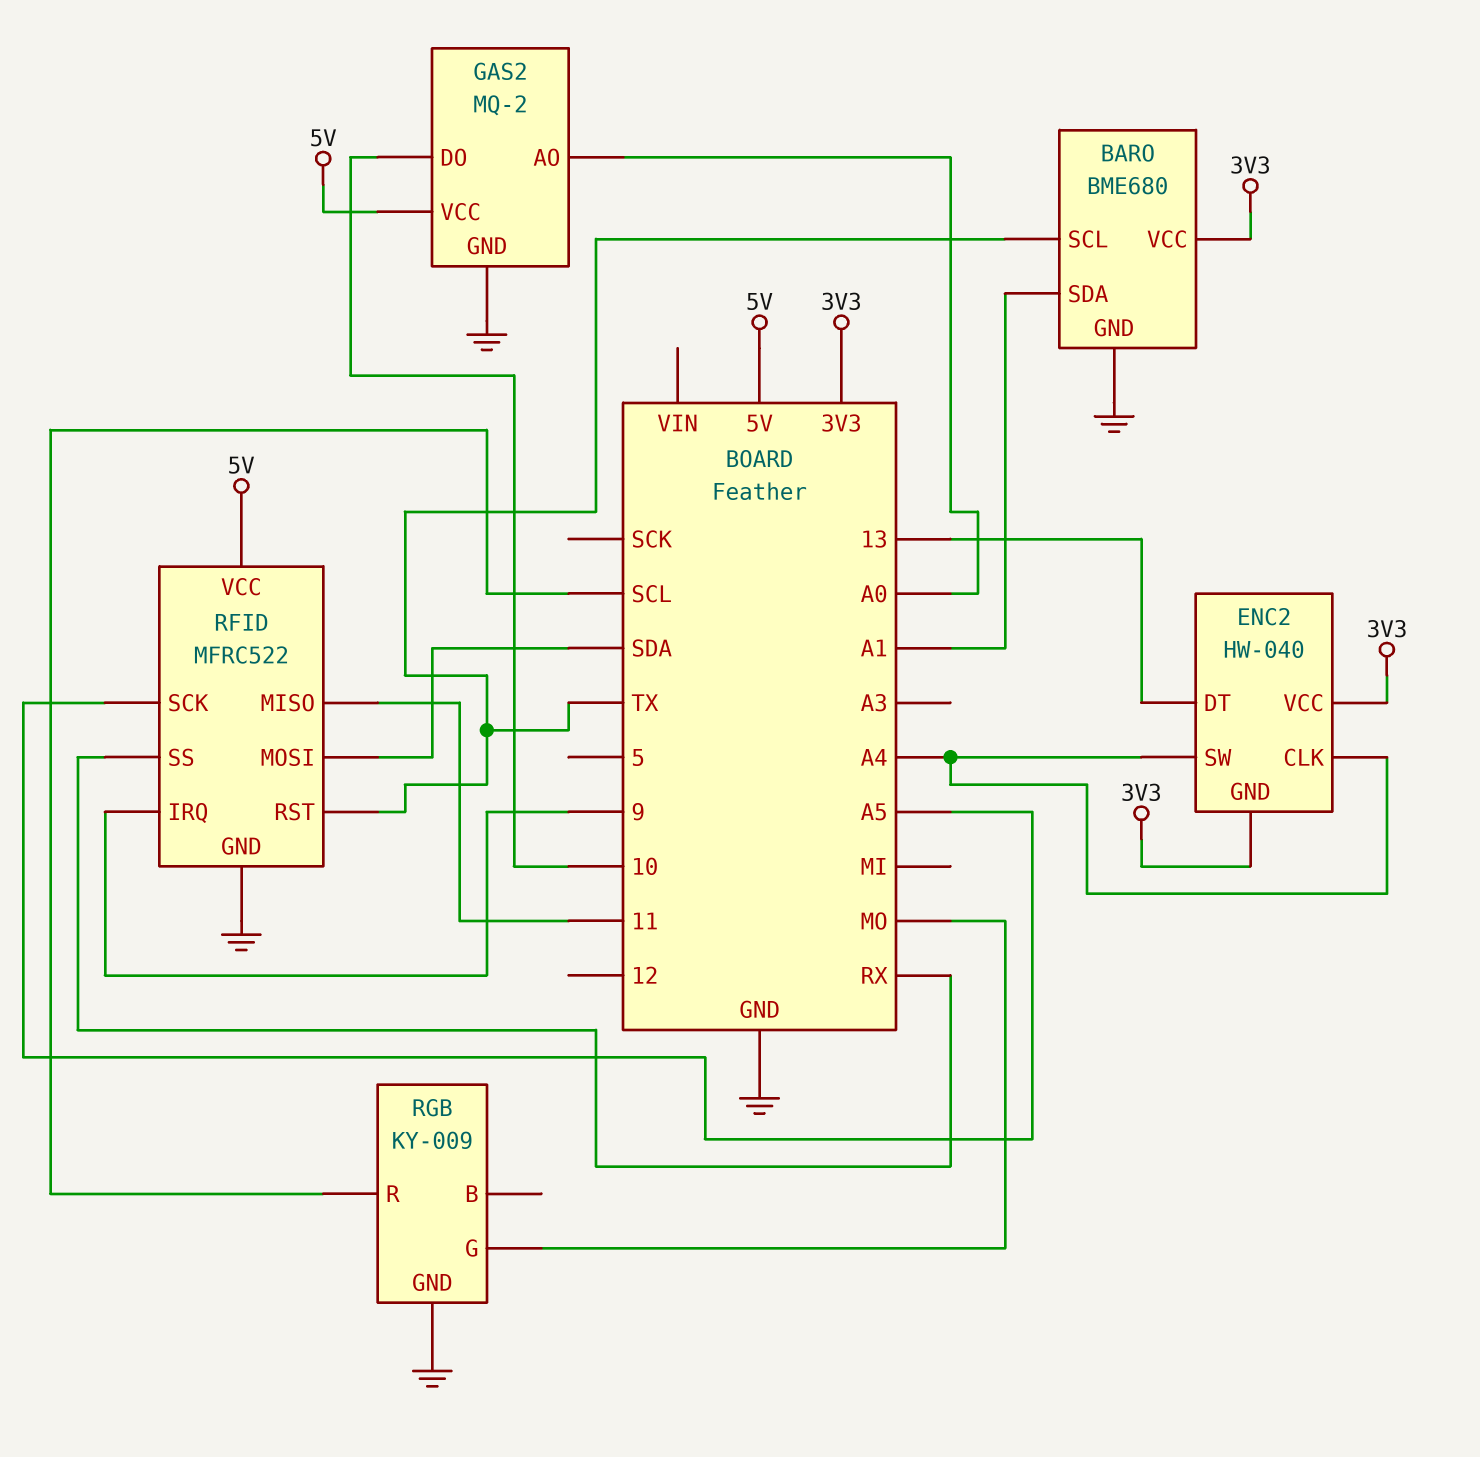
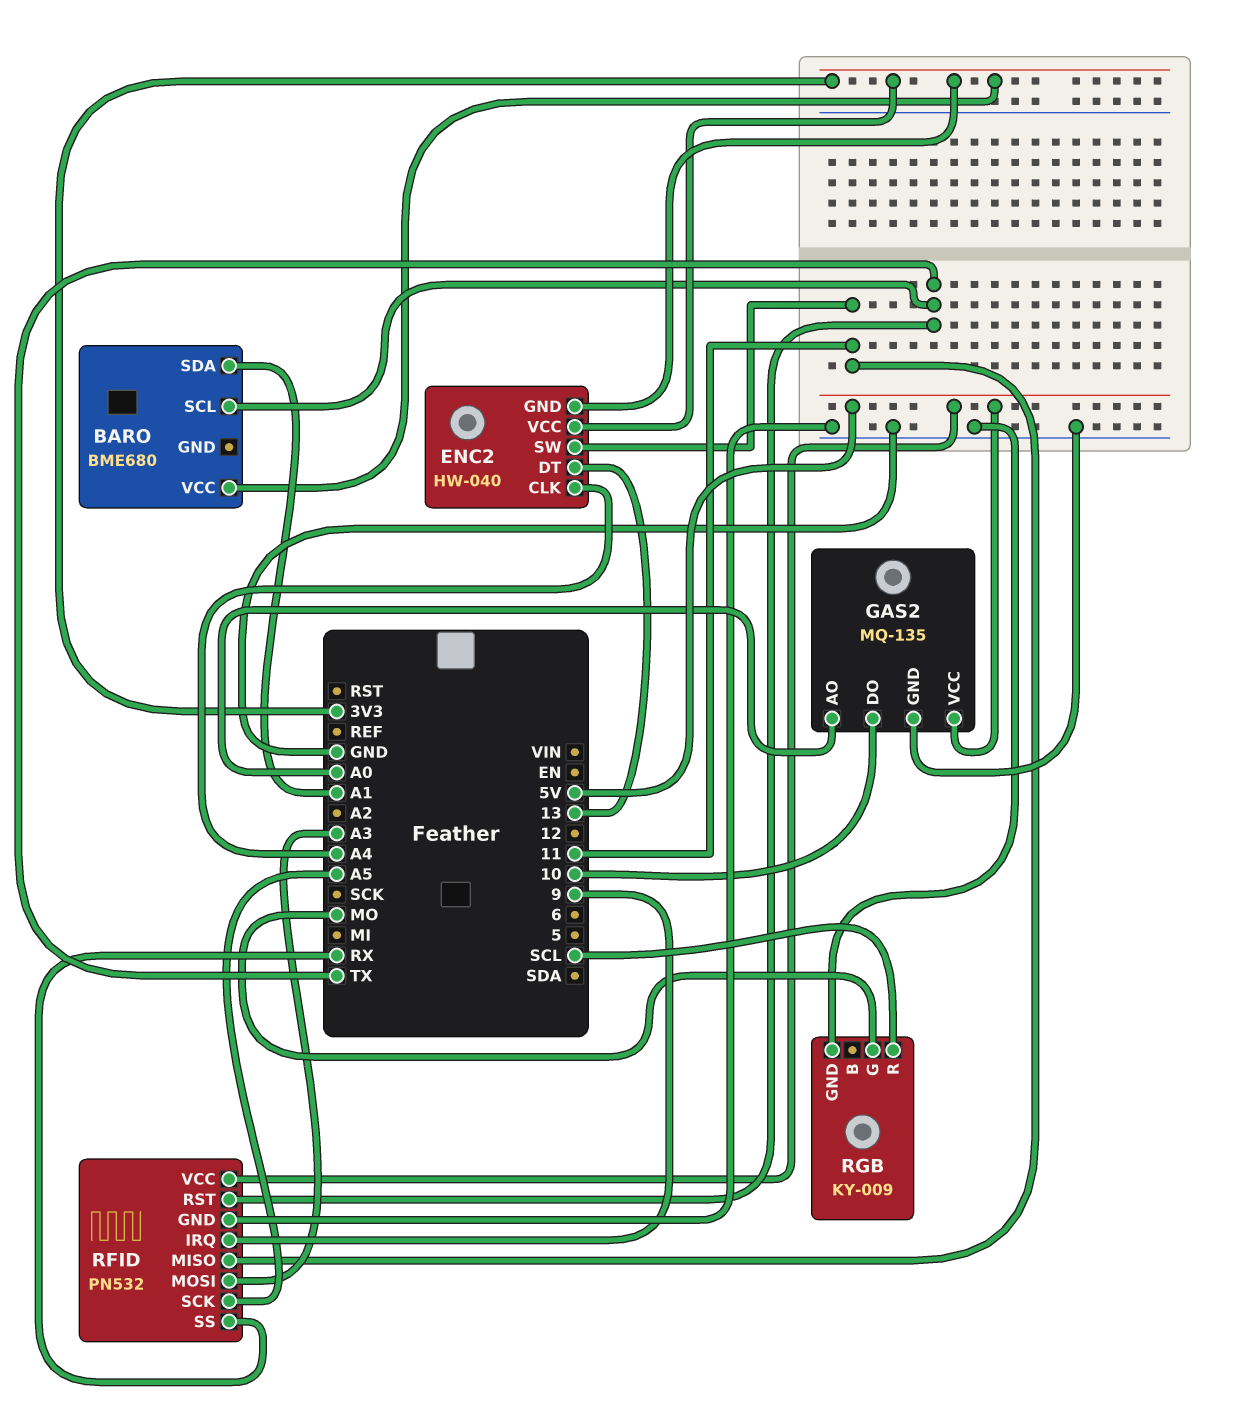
BARO pin GND: GND -> none
ENC2 pin SW: A4 -> 11
GAS2: MQ-2 -> MQ-135
RFID: MFRC522 -> PN532
RFID pin MOSI: SDA -> A3

